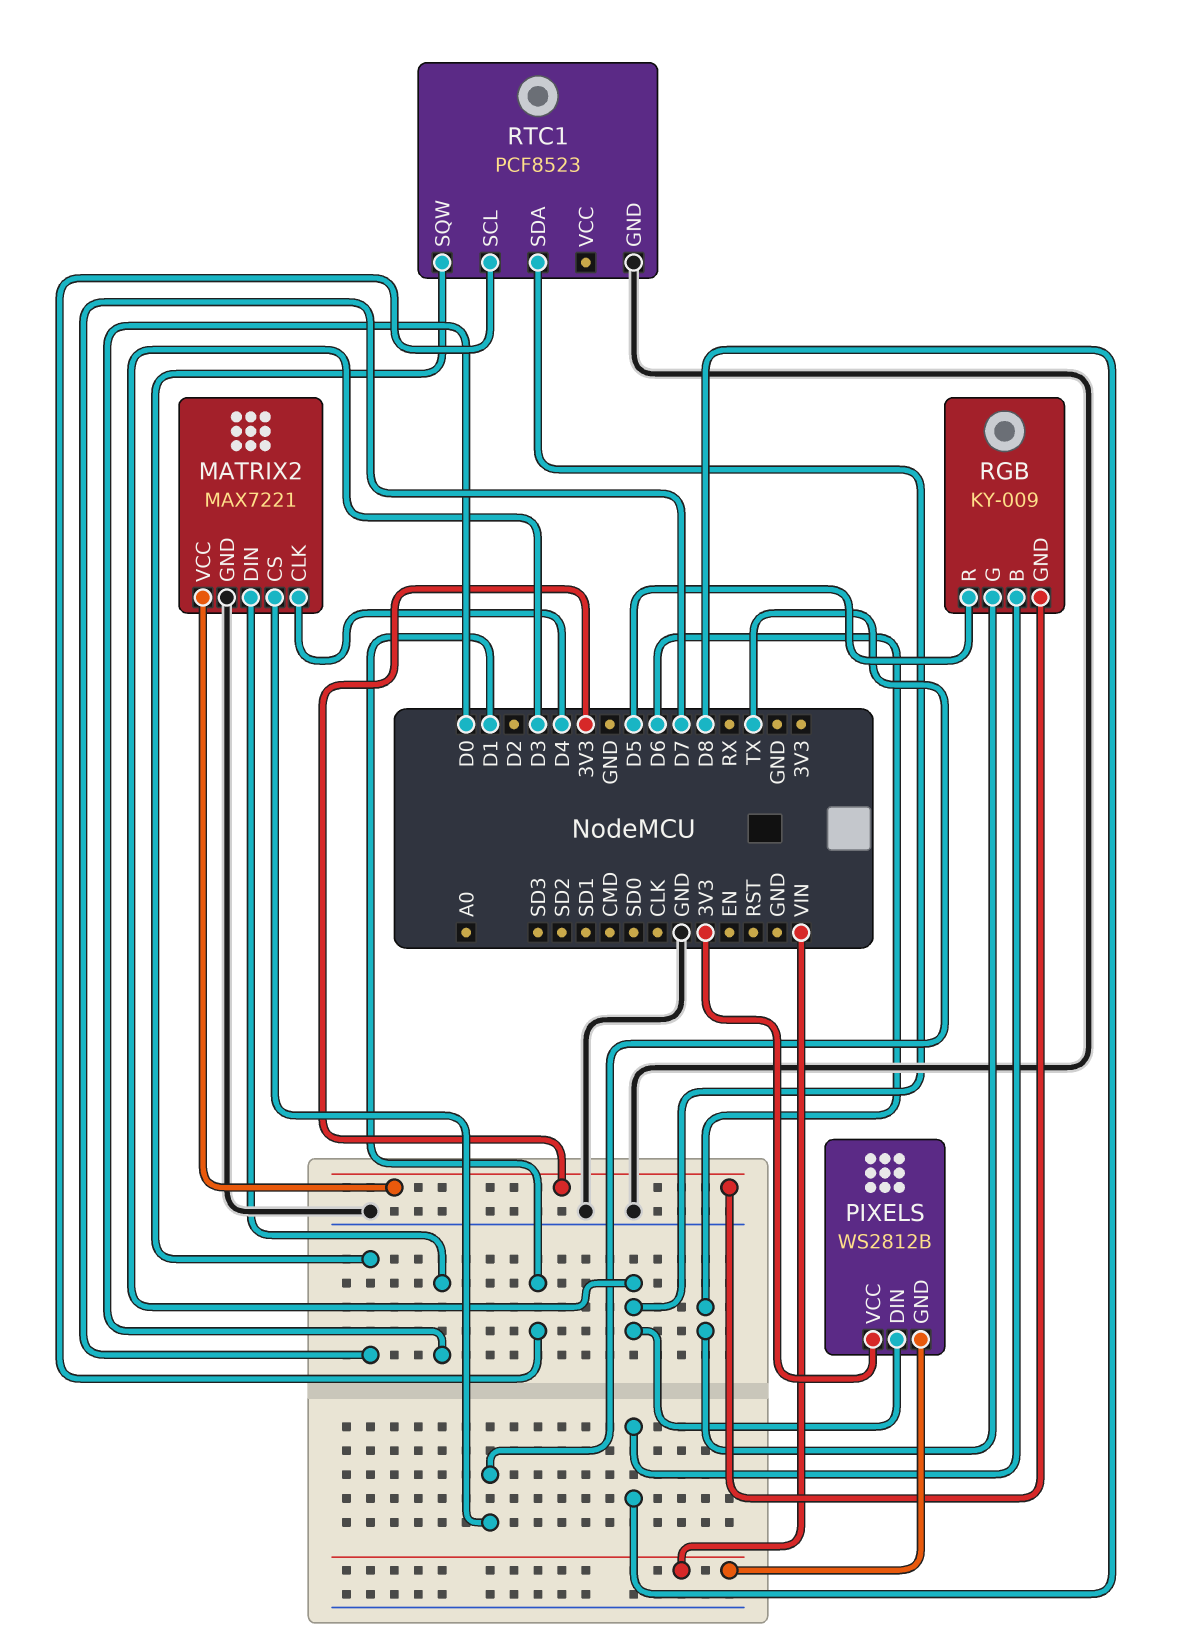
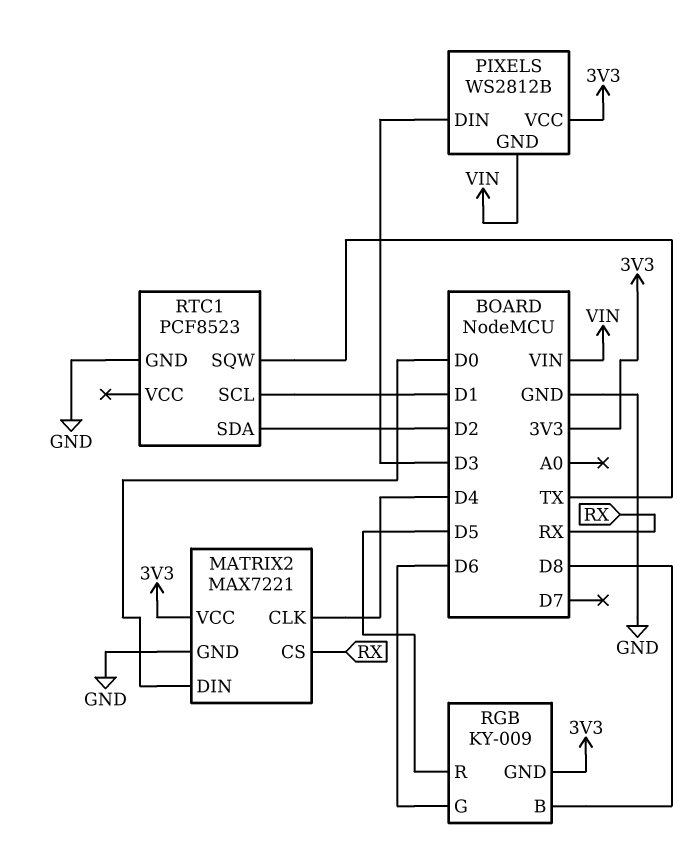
MATRIX2 pin CS: TX -> RX
RTC1 pin SDA: D3 -> D2
RTC1 pin SQW: D7 -> TX

